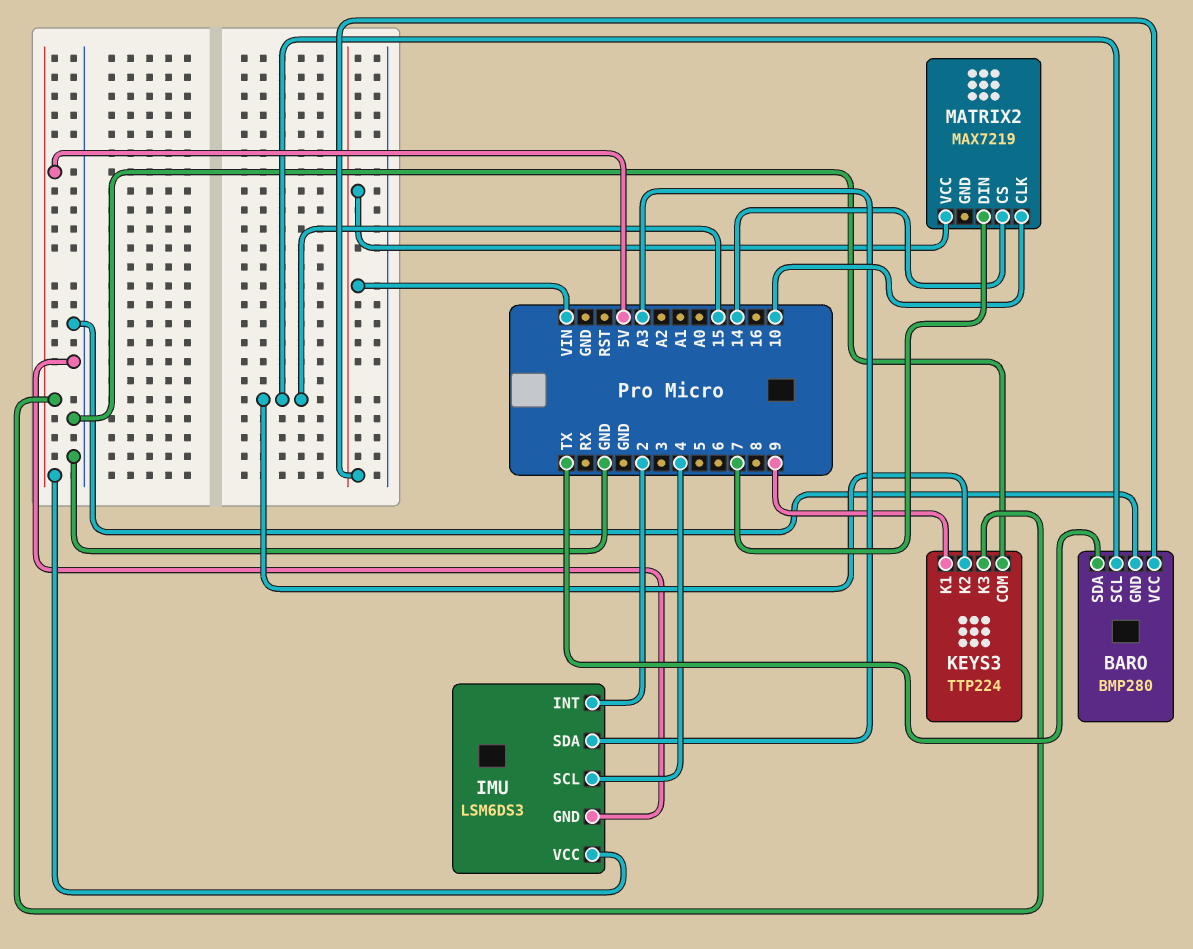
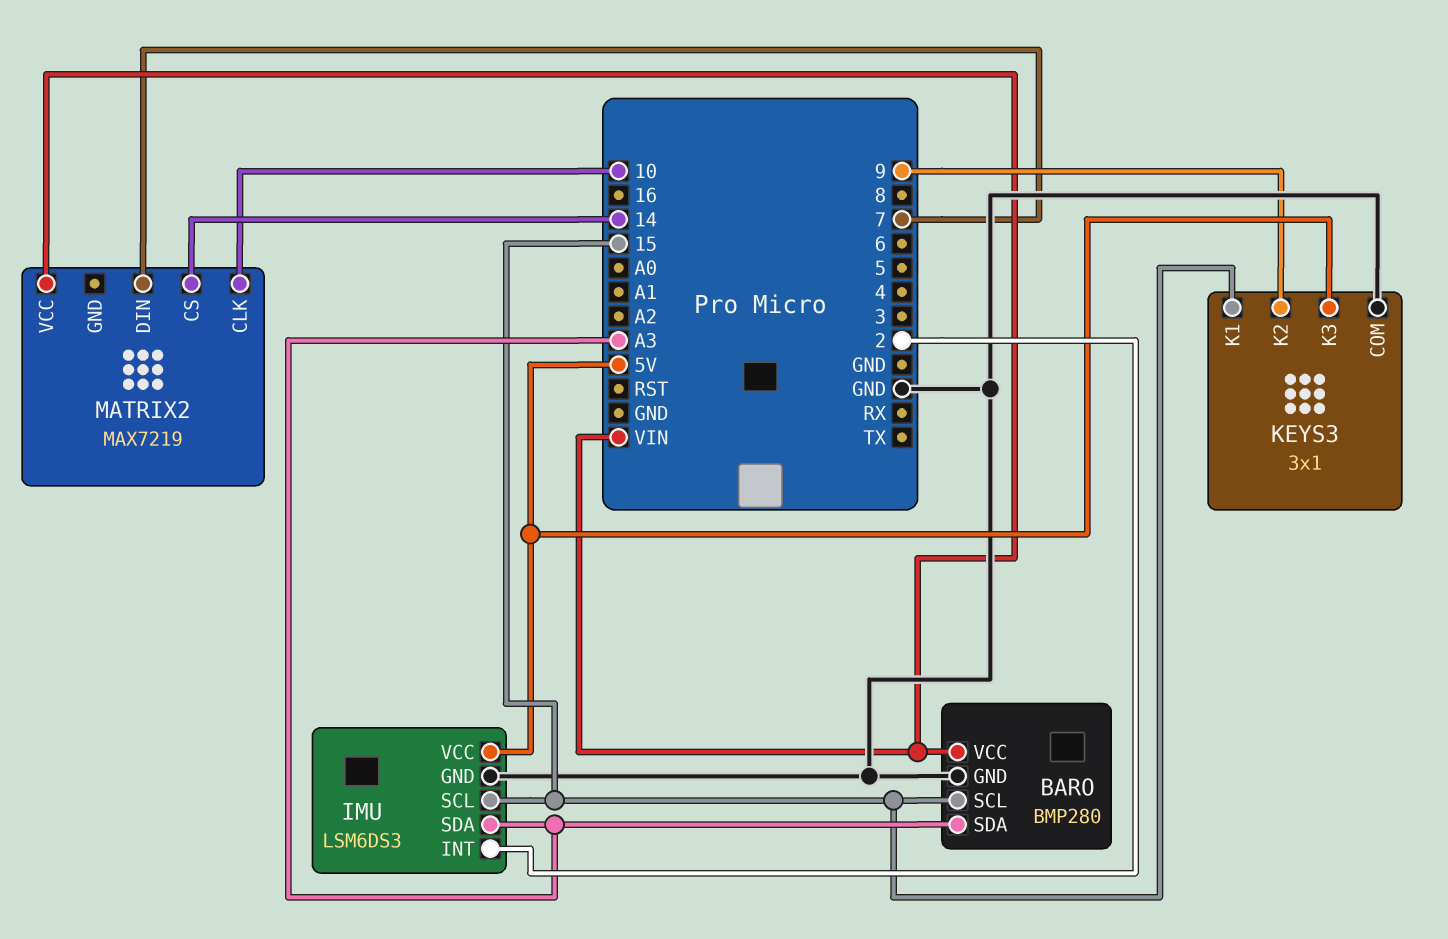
BARO pin SDA: TX -> A3
IMU pin SCL: 4 -> 15
KEYS3: TTP224 -> 3x1
KEYS3 pin K1: 9 -> 15
KEYS3 pin K2: 15 -> 9

